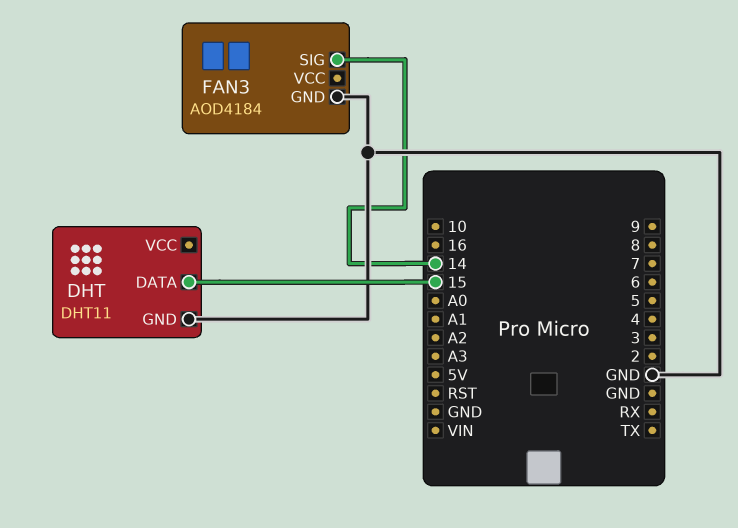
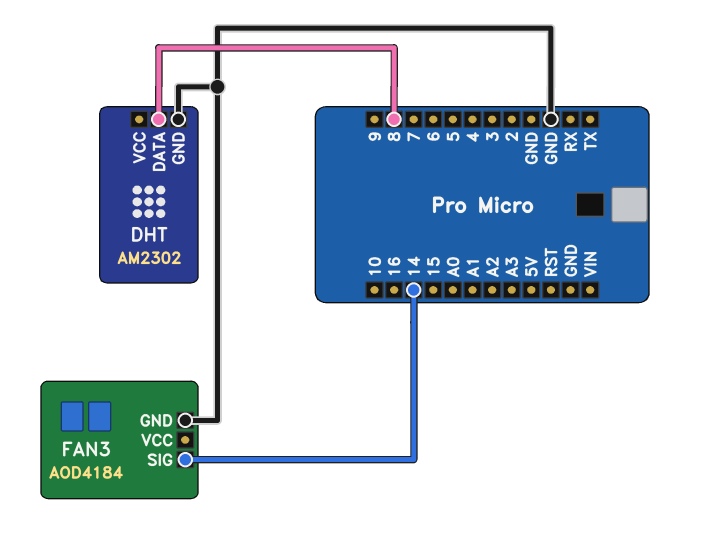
DHT: DHT11 -> AM2302
DHT pin DATA: 15 -> 8

